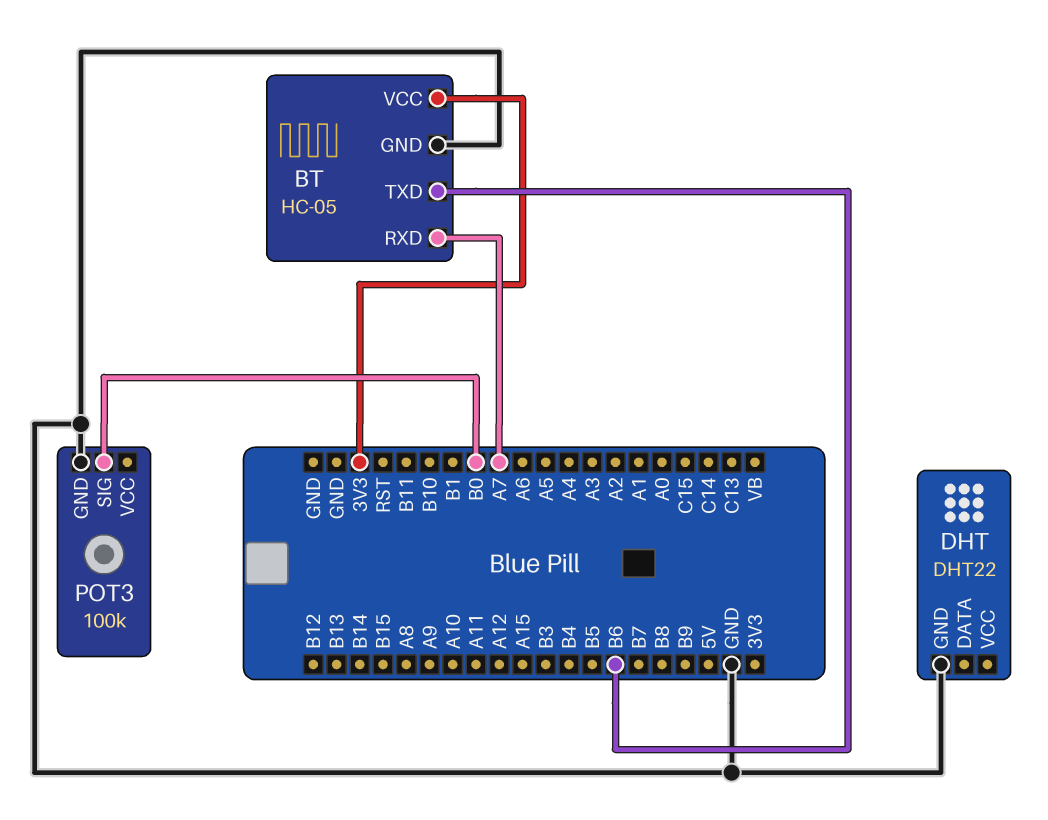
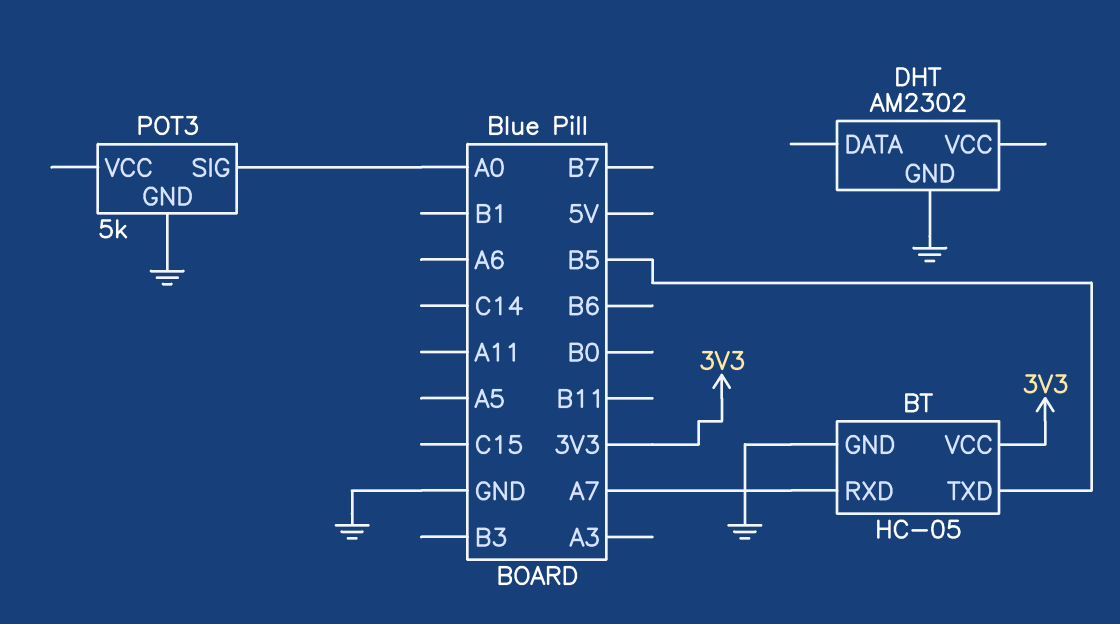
BT pin TXD: B6 -> B5
DHT: DHT22 -> AM2302
POT3: 100k -> 5k
POT3 pin SIG: B0 -> A0

